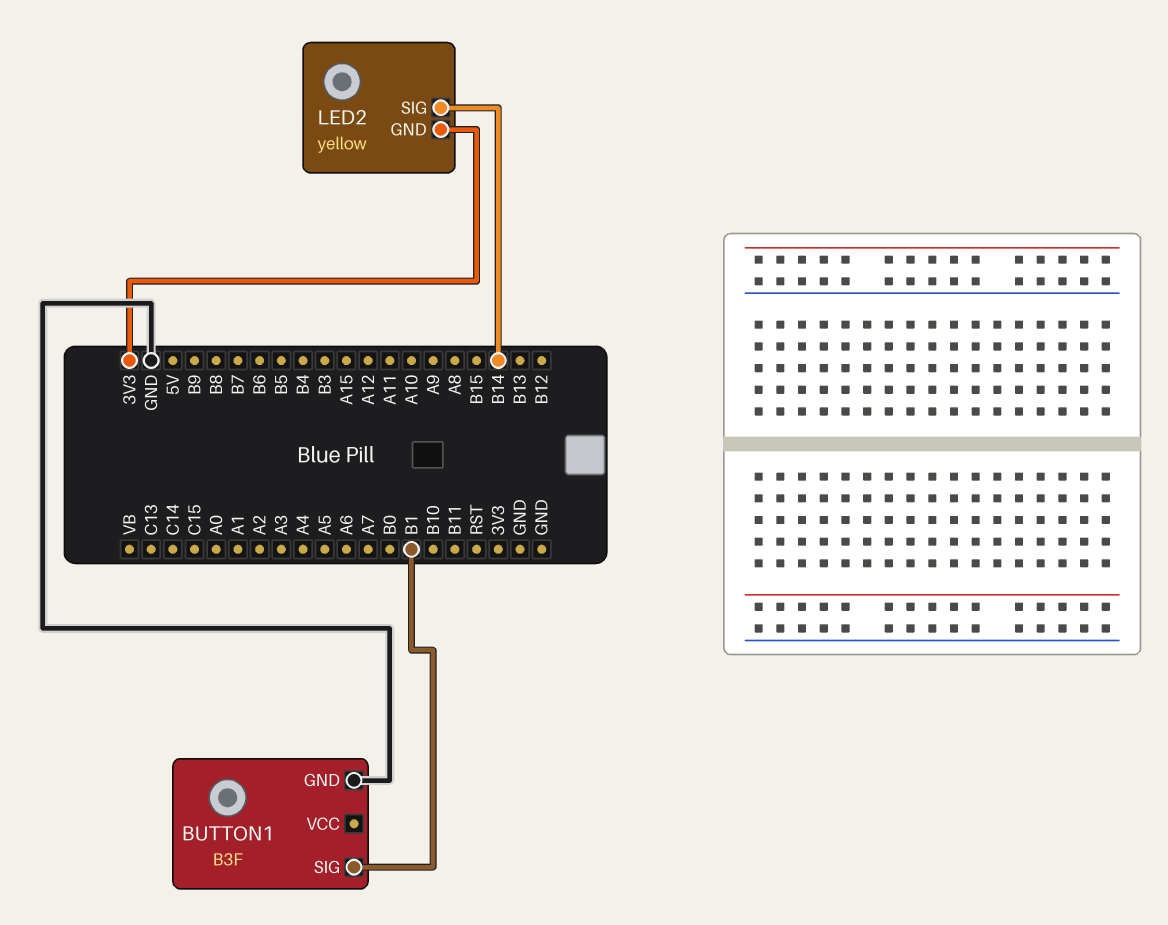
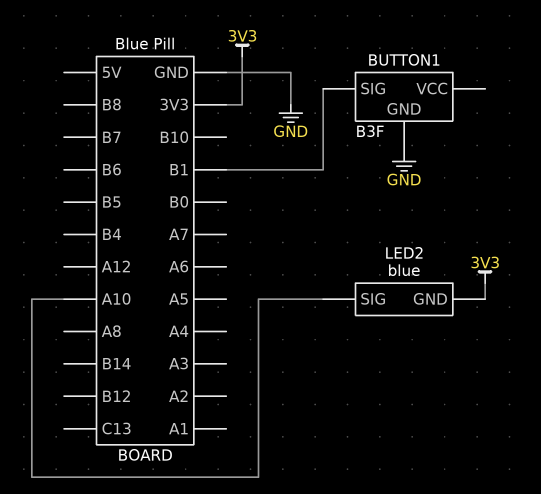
LED2: yellow -> blue
LED2 pin SIG: B14 -> A10

